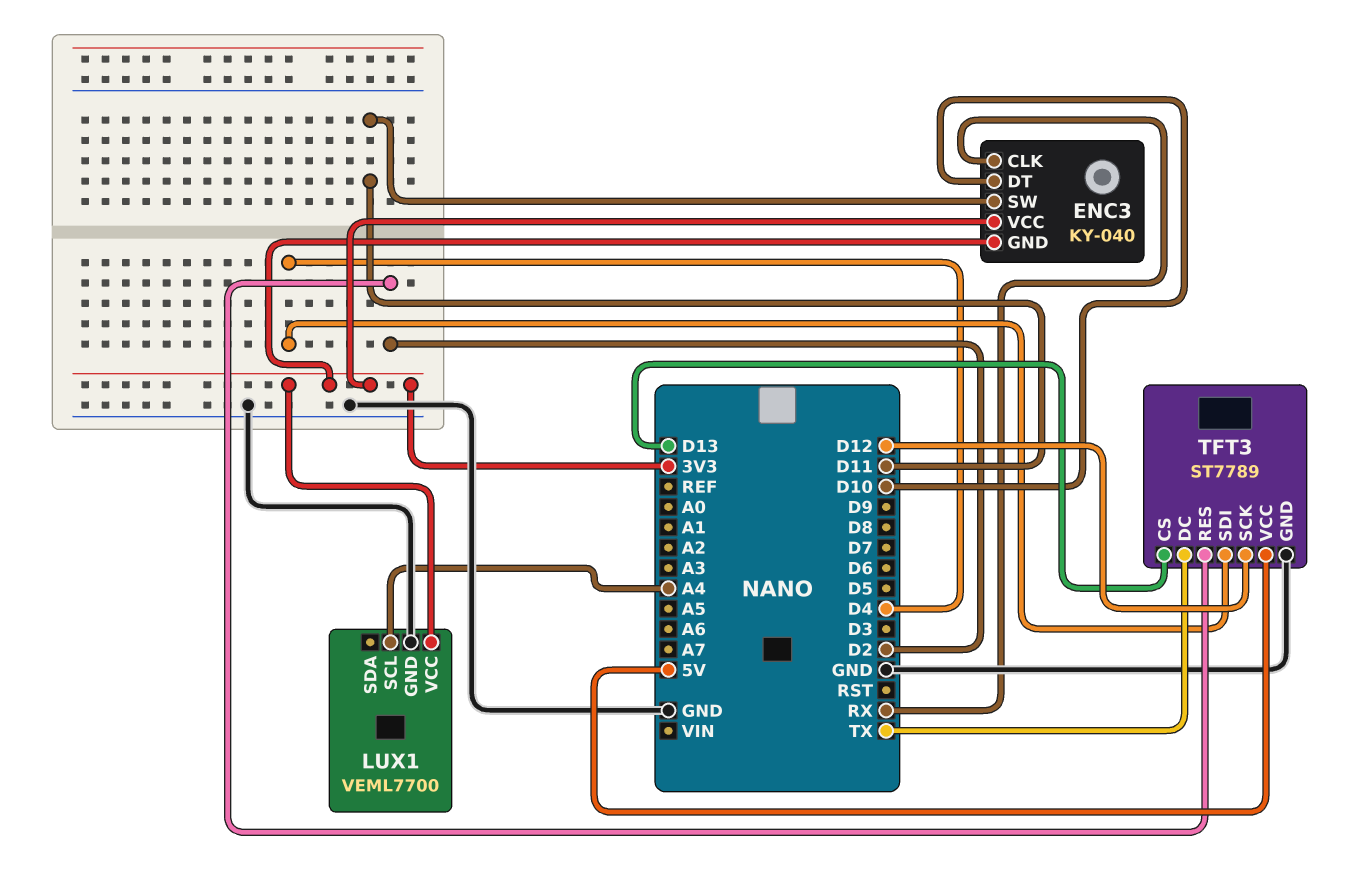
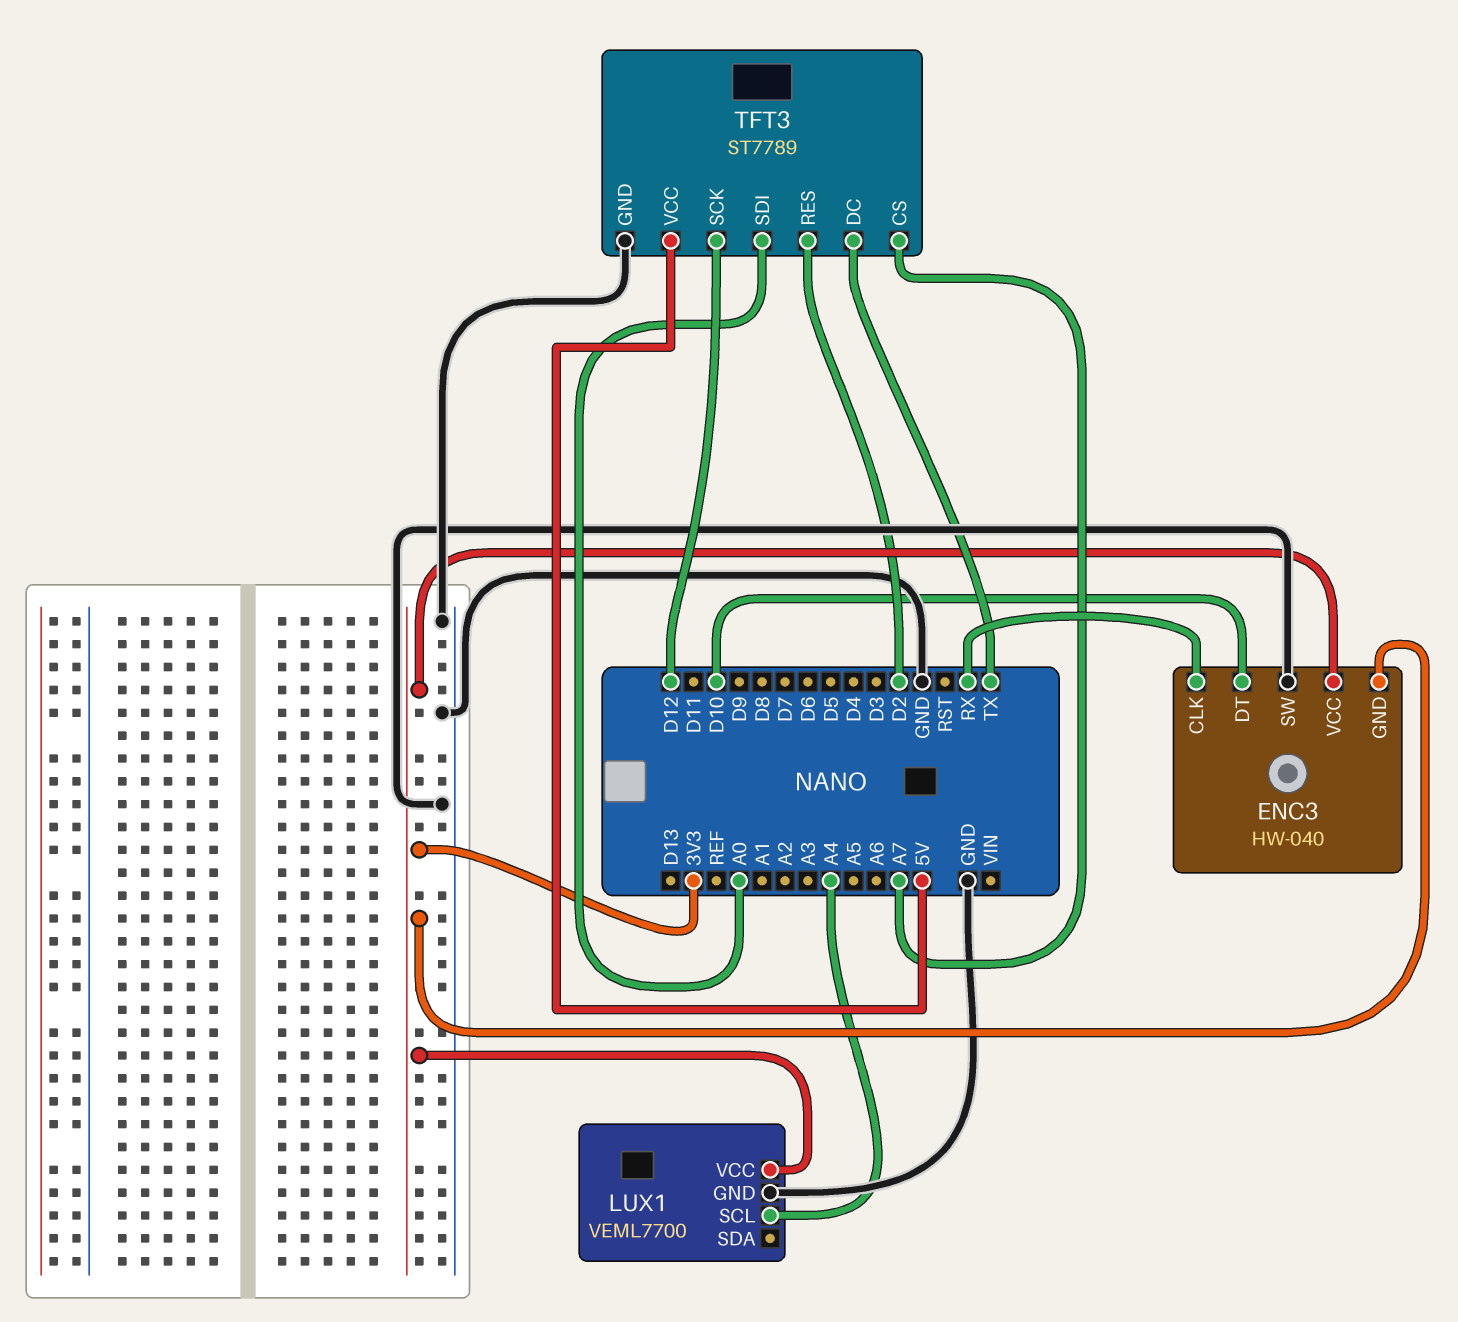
ENC3: KY-040 -> HW-040
ENC3 pin SW: D11 -> GND
TFT3 pin CS: D13 -> A7
TFT3 pin SDI: D4 -> A0

